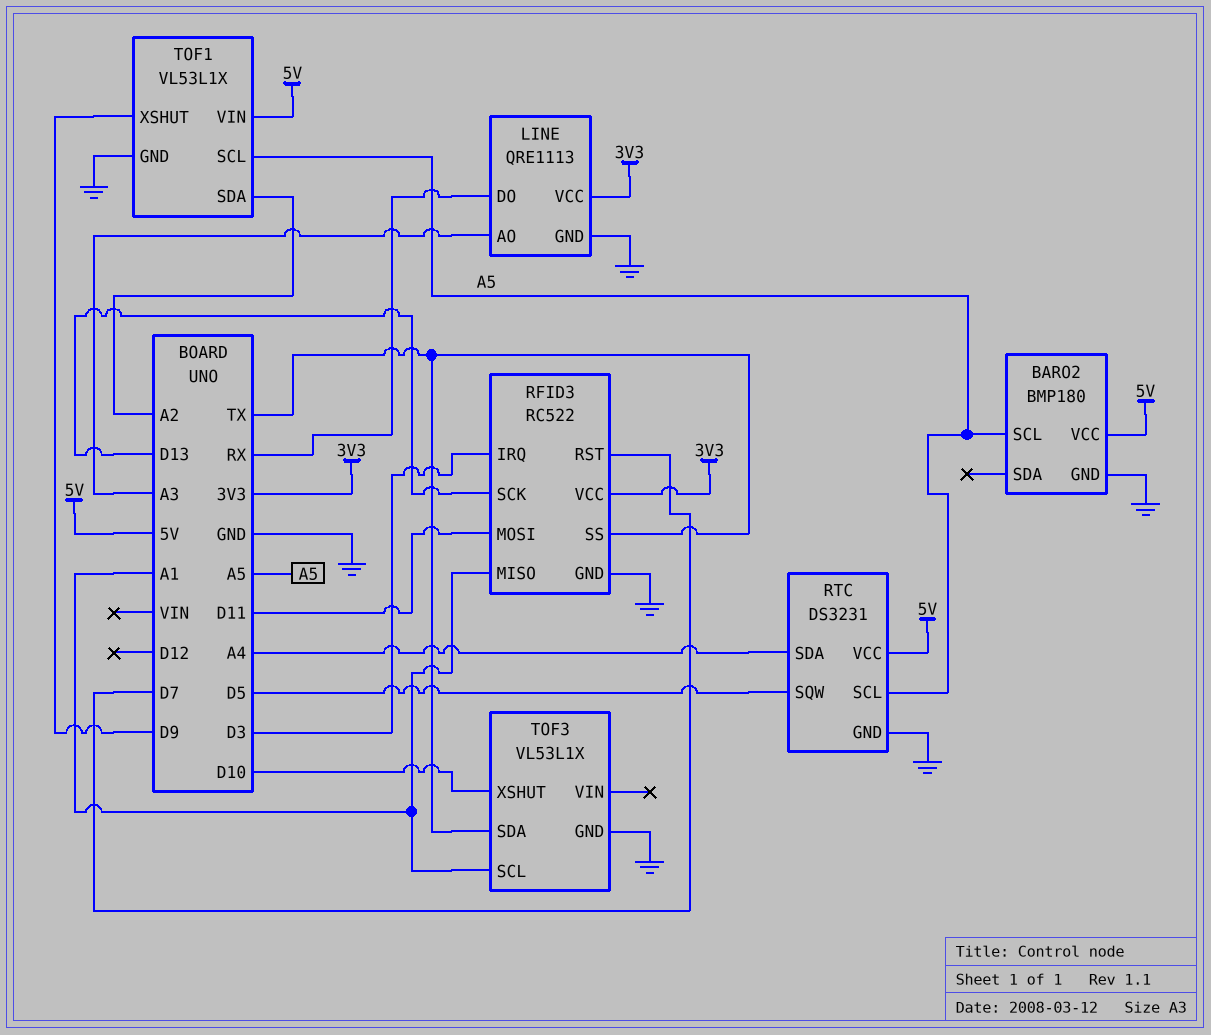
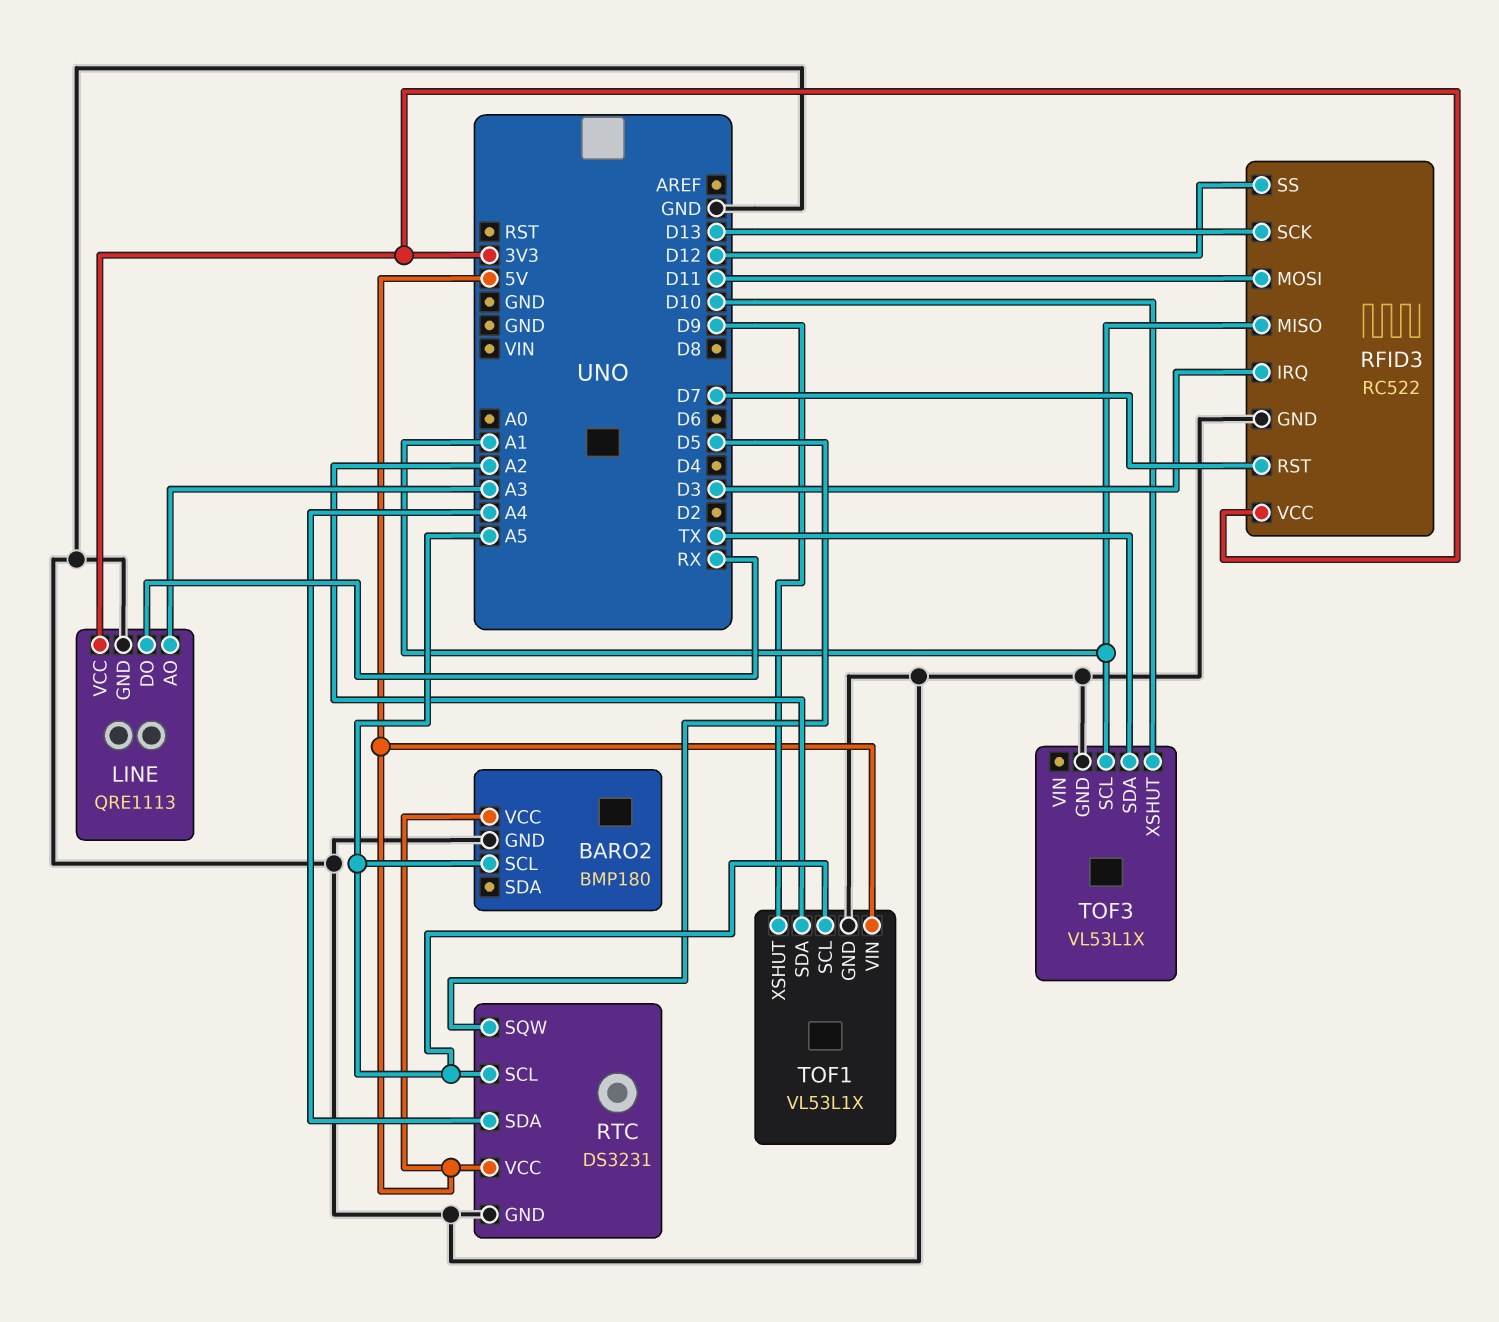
RFID3 pin SS: TX -> D12

